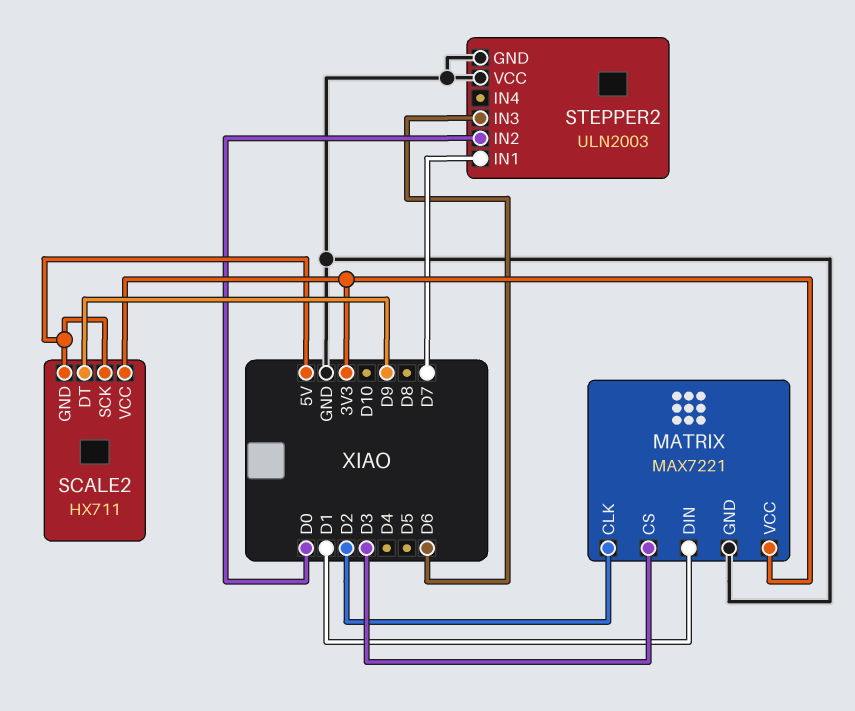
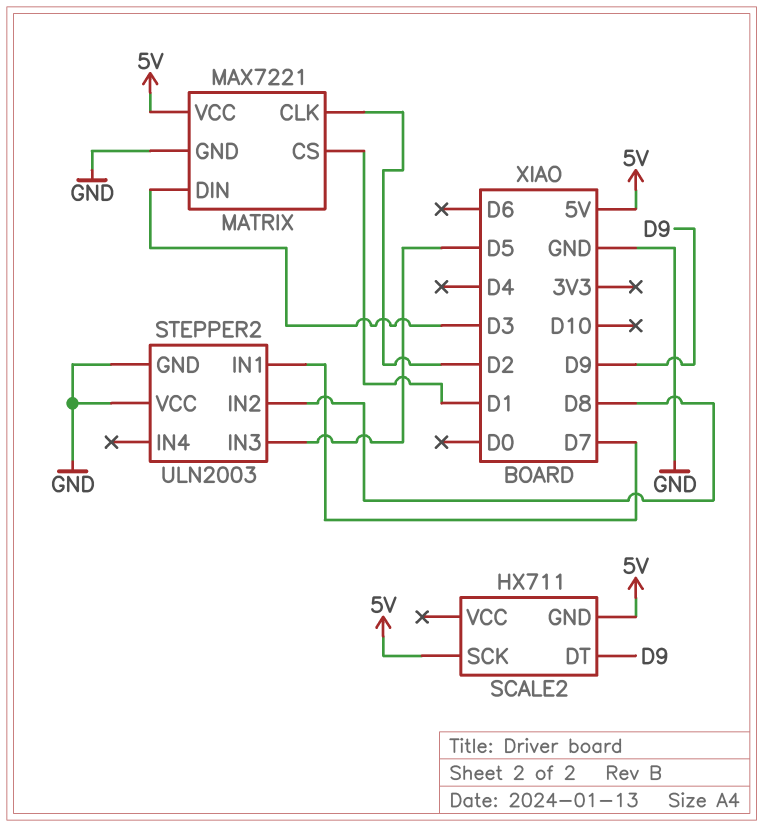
MATRIX pin CS: D3 -> D1
MATRIX pin DIN: D1 -> D3
MATRIX pin VCC: 3V3 -> 5V
SCALE2 pin VCC: 3V3 -> none
STEPPER2 pin IN2: D0 -> D8
STEPPER2 pin IN3: D6 -> D5

